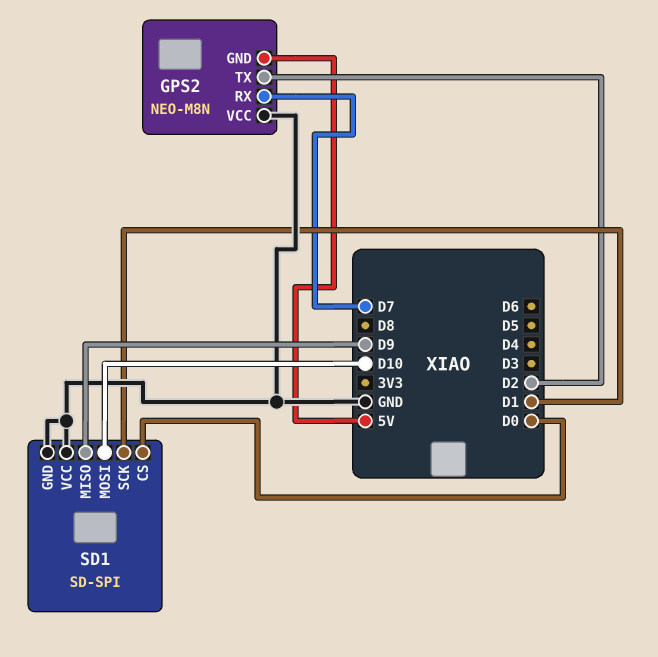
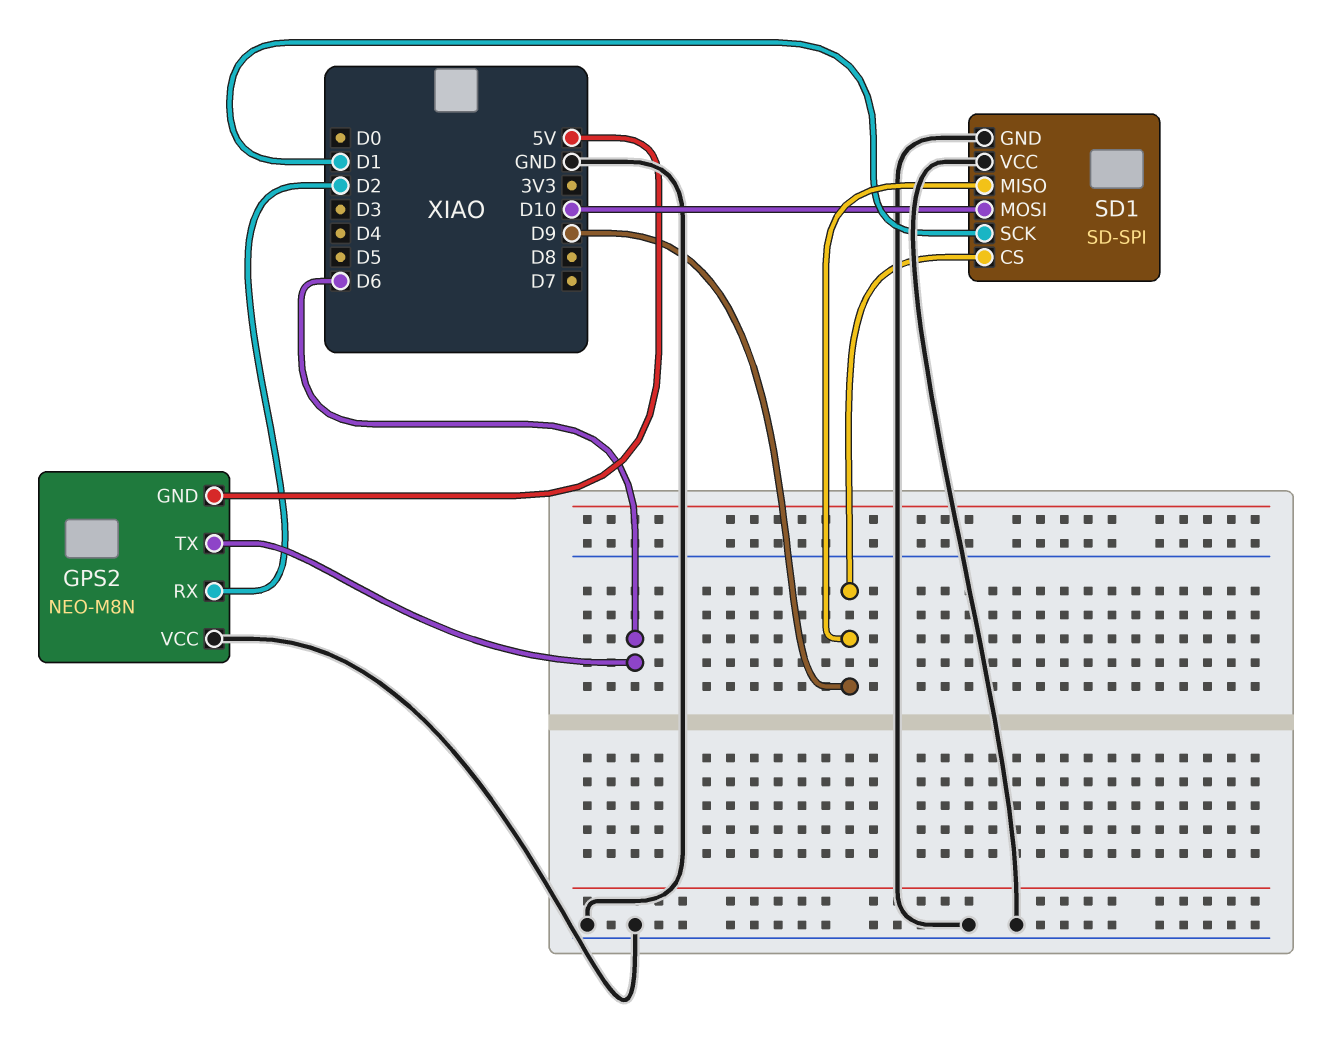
GPS2 pin RX: D7 -> D2
GPS2 pin TX: D2 -> D6
SD1 pin CS: D0 -> D9

